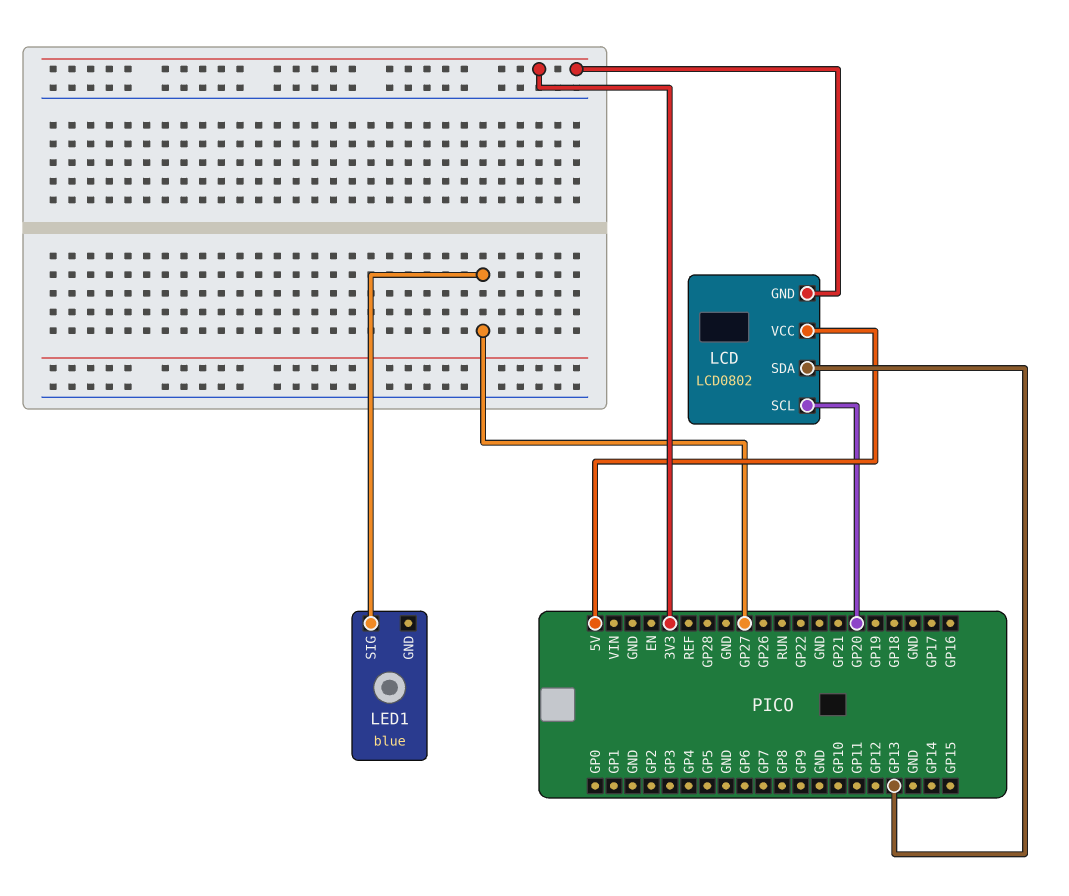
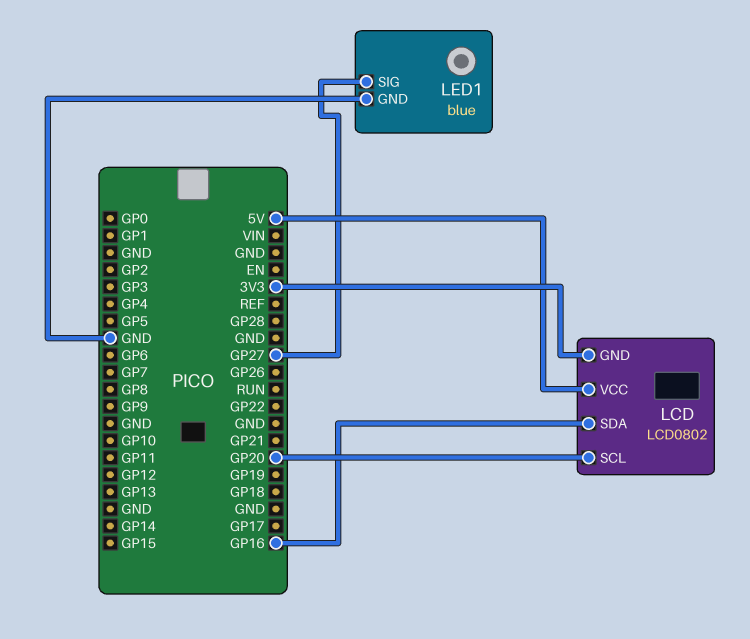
LCD pin SDA: GP13 -> GP16
LED1 pin GND: none -> GND

